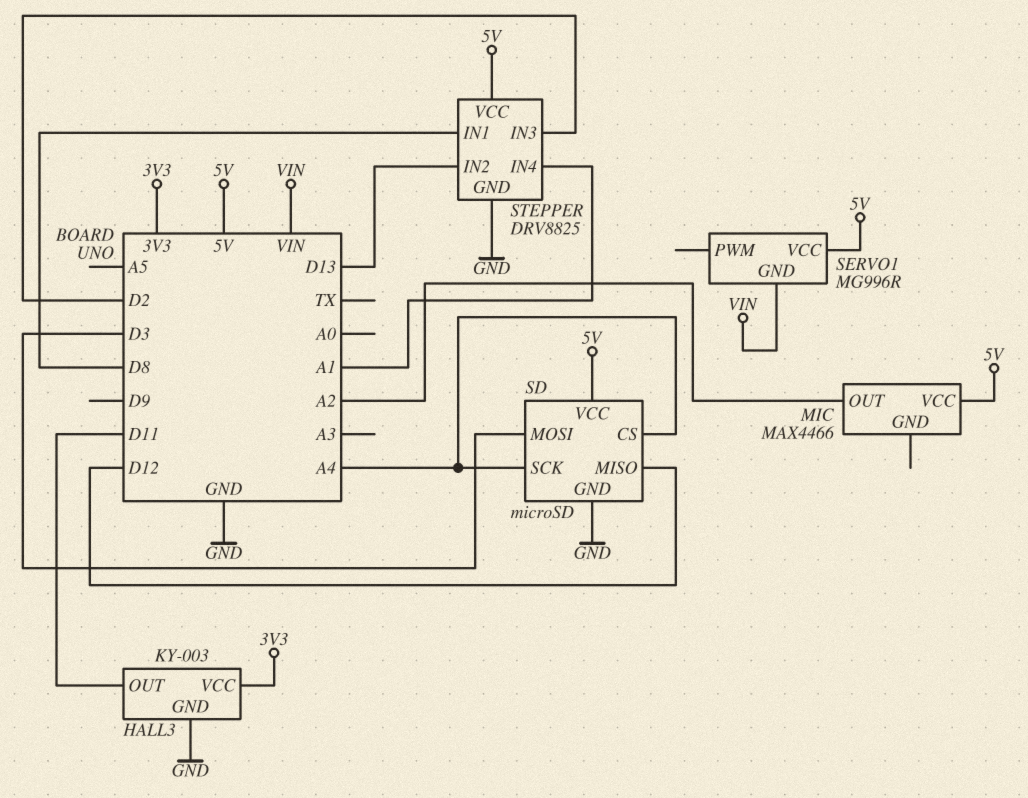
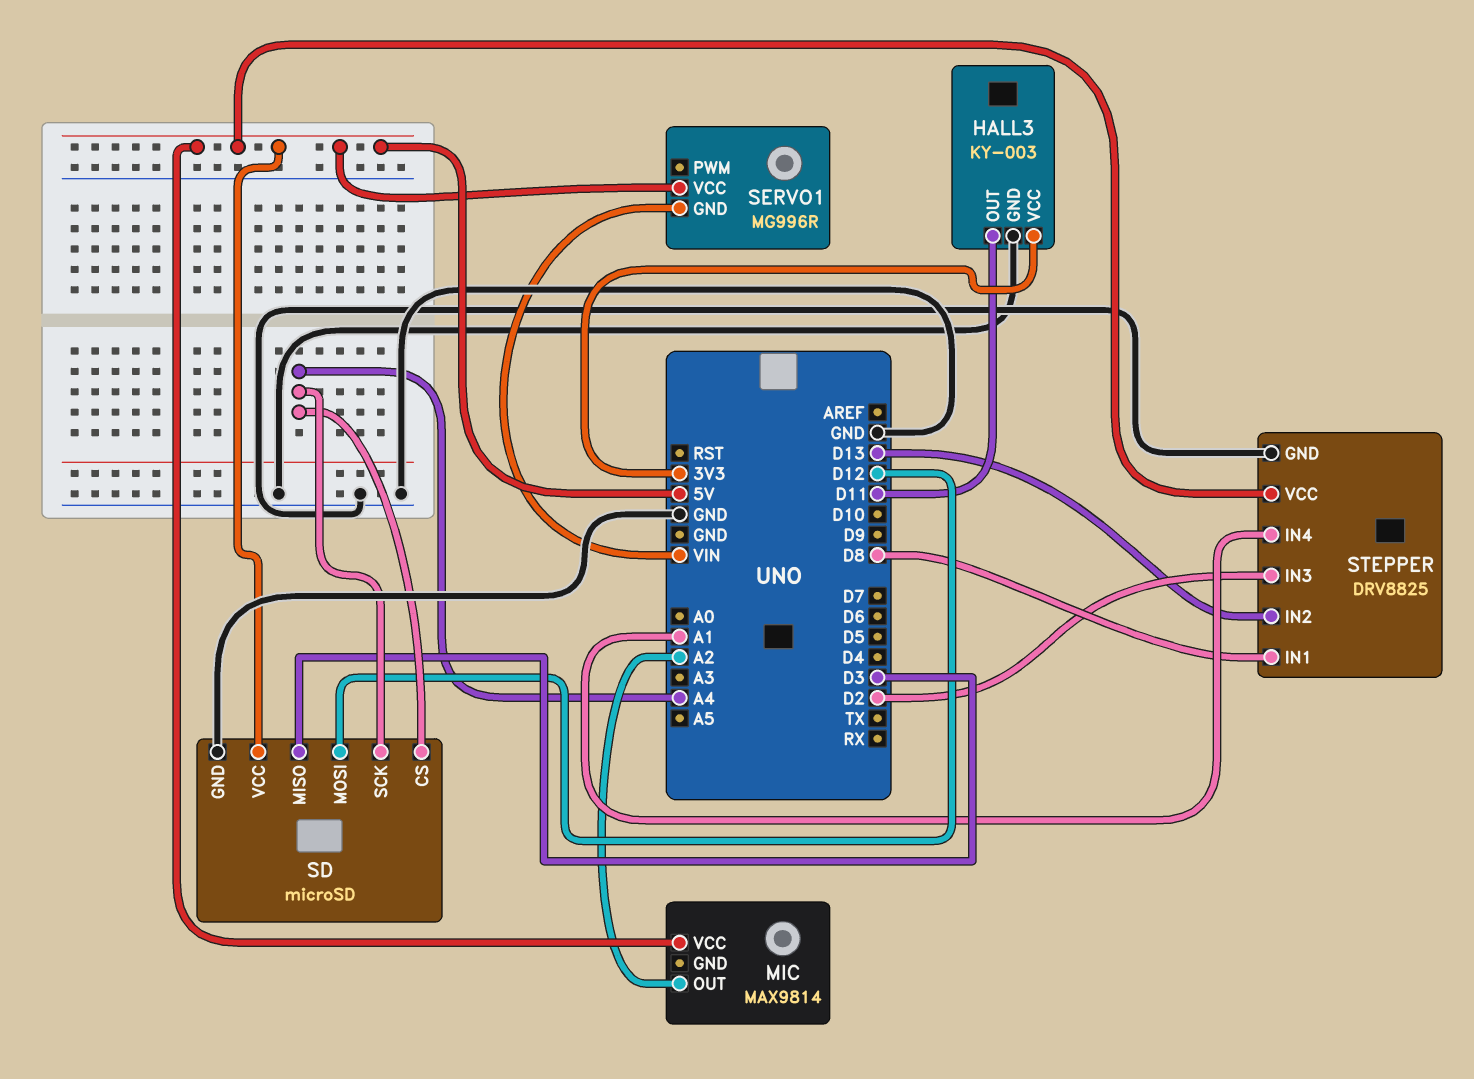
MIC: MAX4466 -> MAX9814
SD pin MISO: D12 -> D3
SD pin MOSI: D3 -> D12

